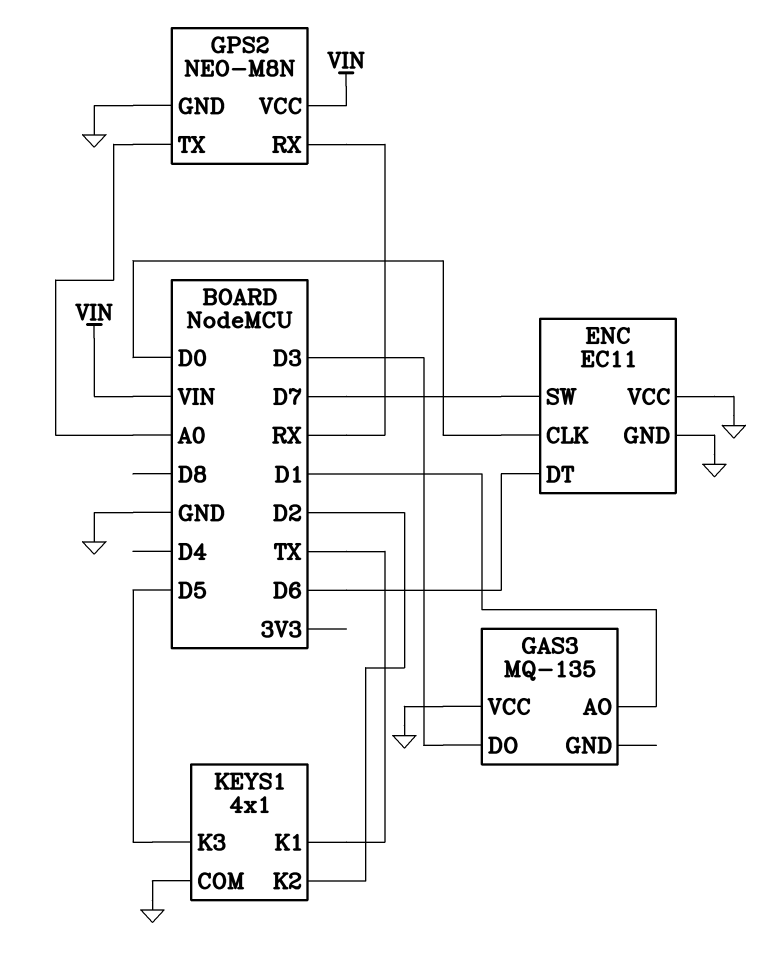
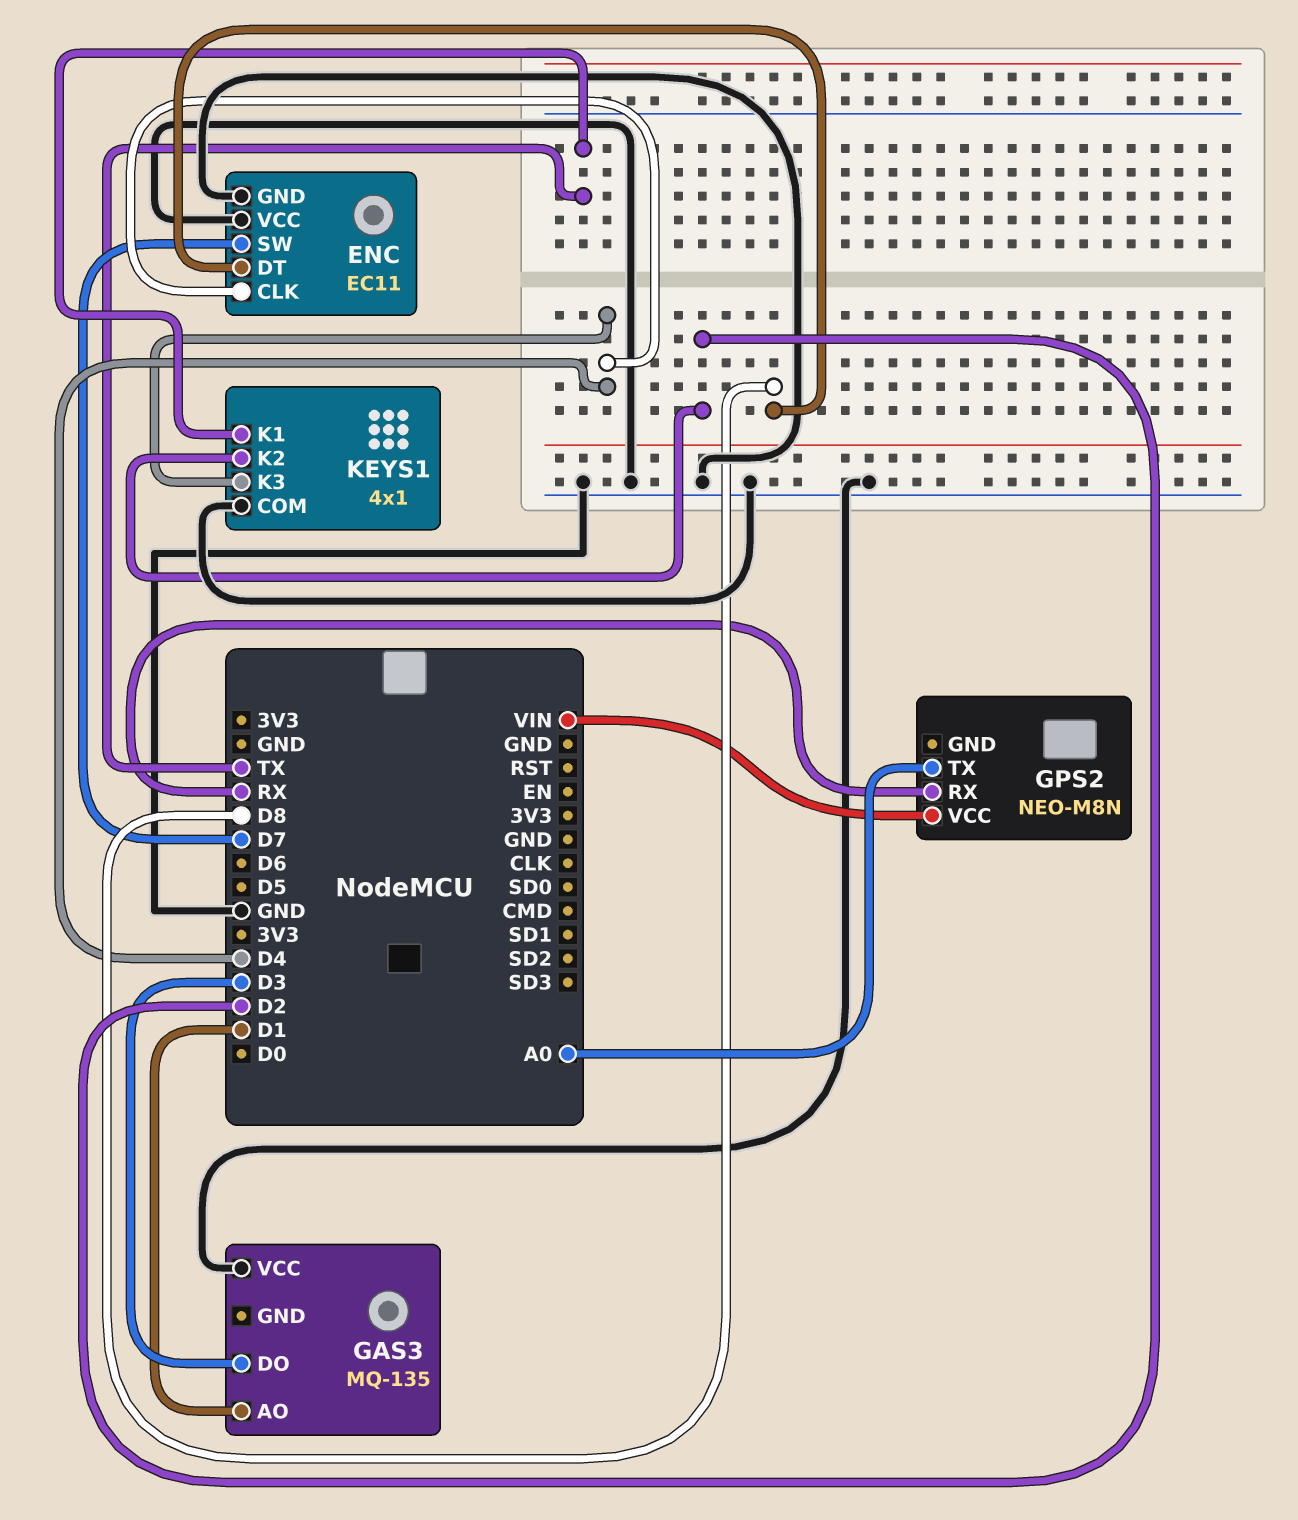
ENC pin CLK: D0 -> D4
ENC pin DT: D6 -> D8
GPS2 pin GND: GND -> none
KEYS1 pin K3: D5 -> D4

